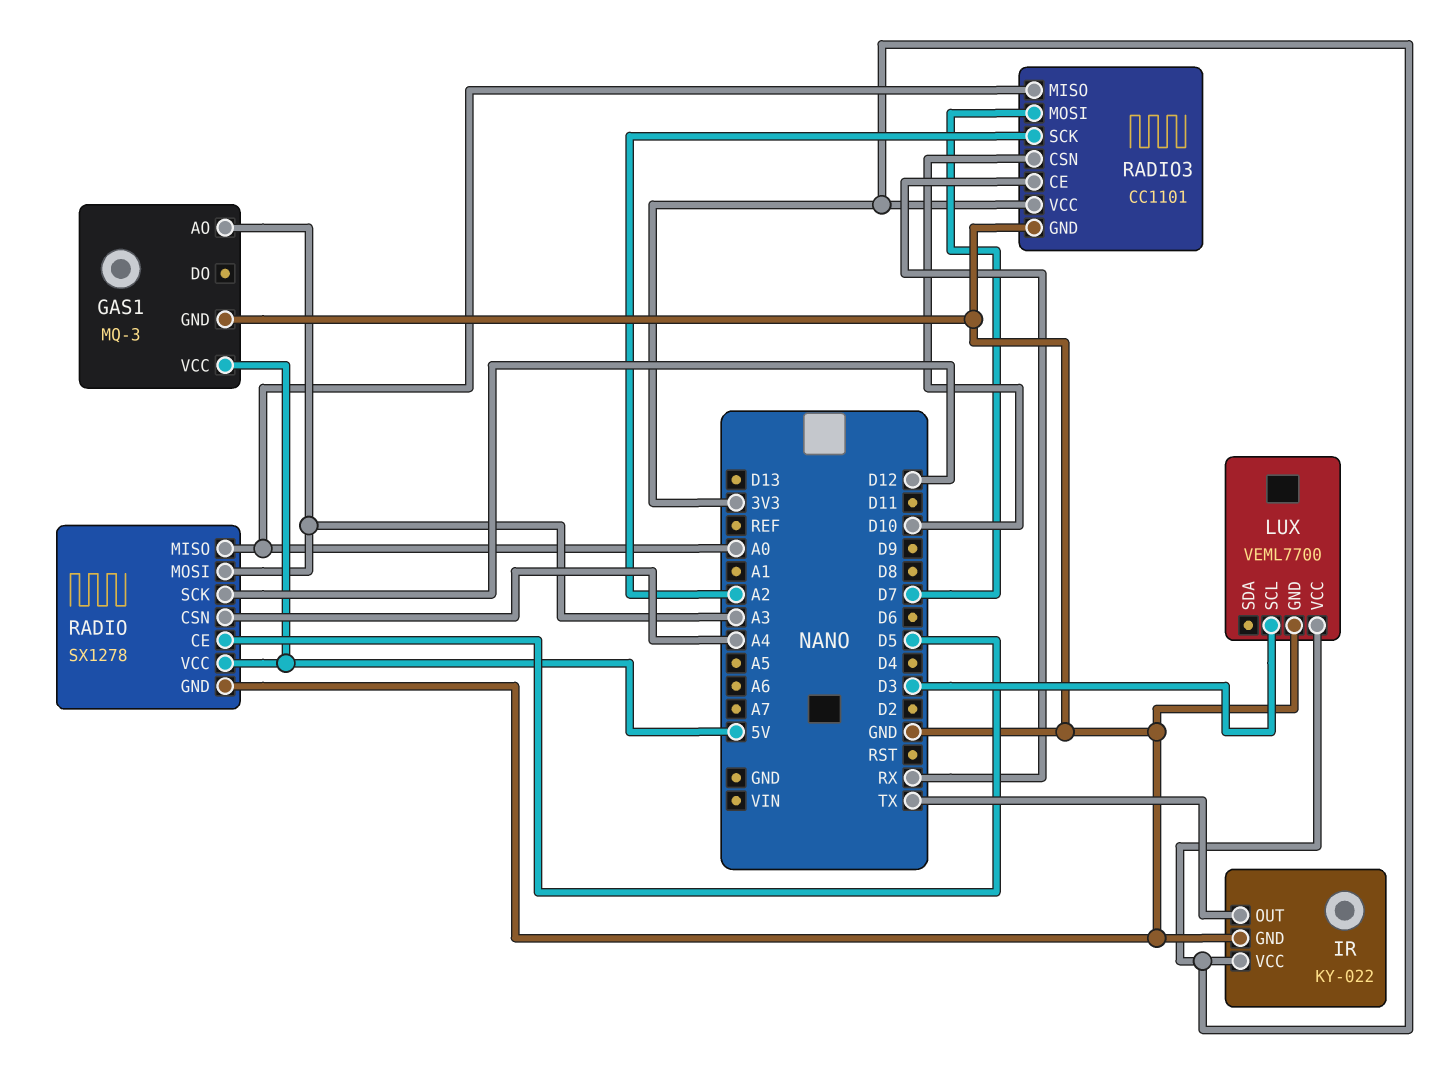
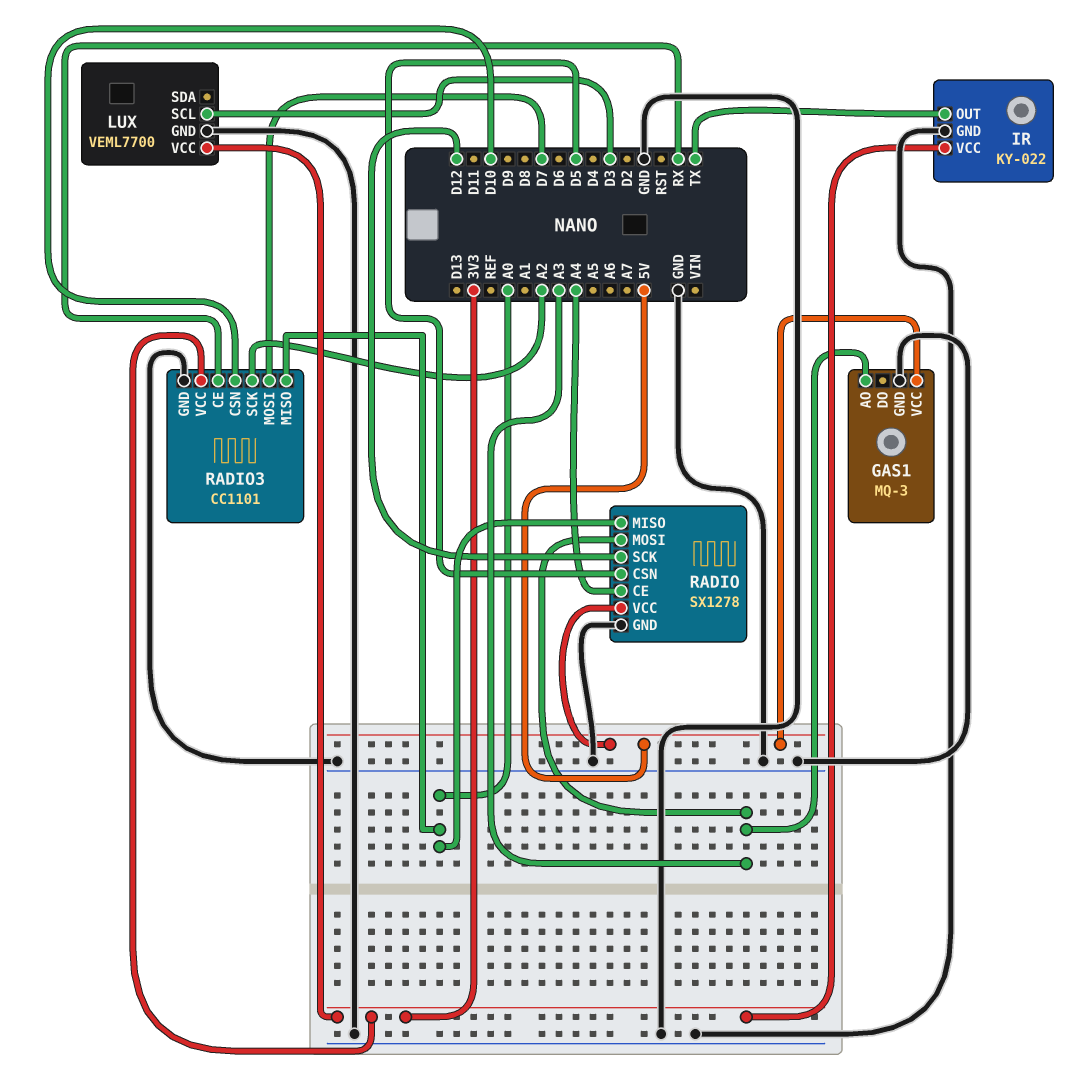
RADIO pin CE: D5 -> A4
RADIO pin CSN: A4 -> D5

